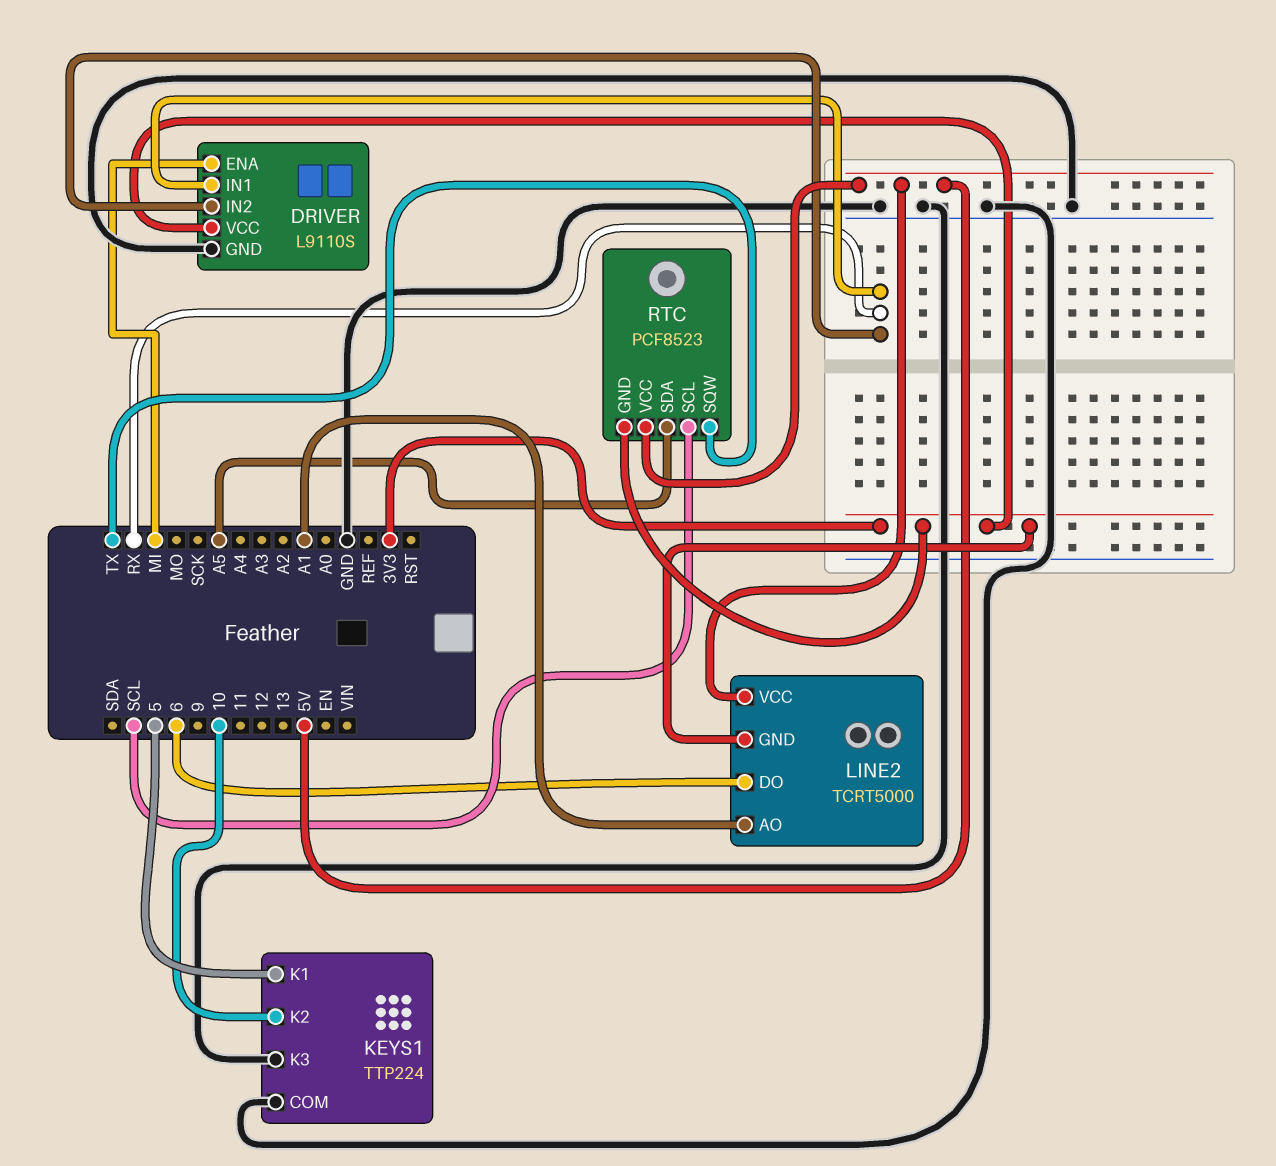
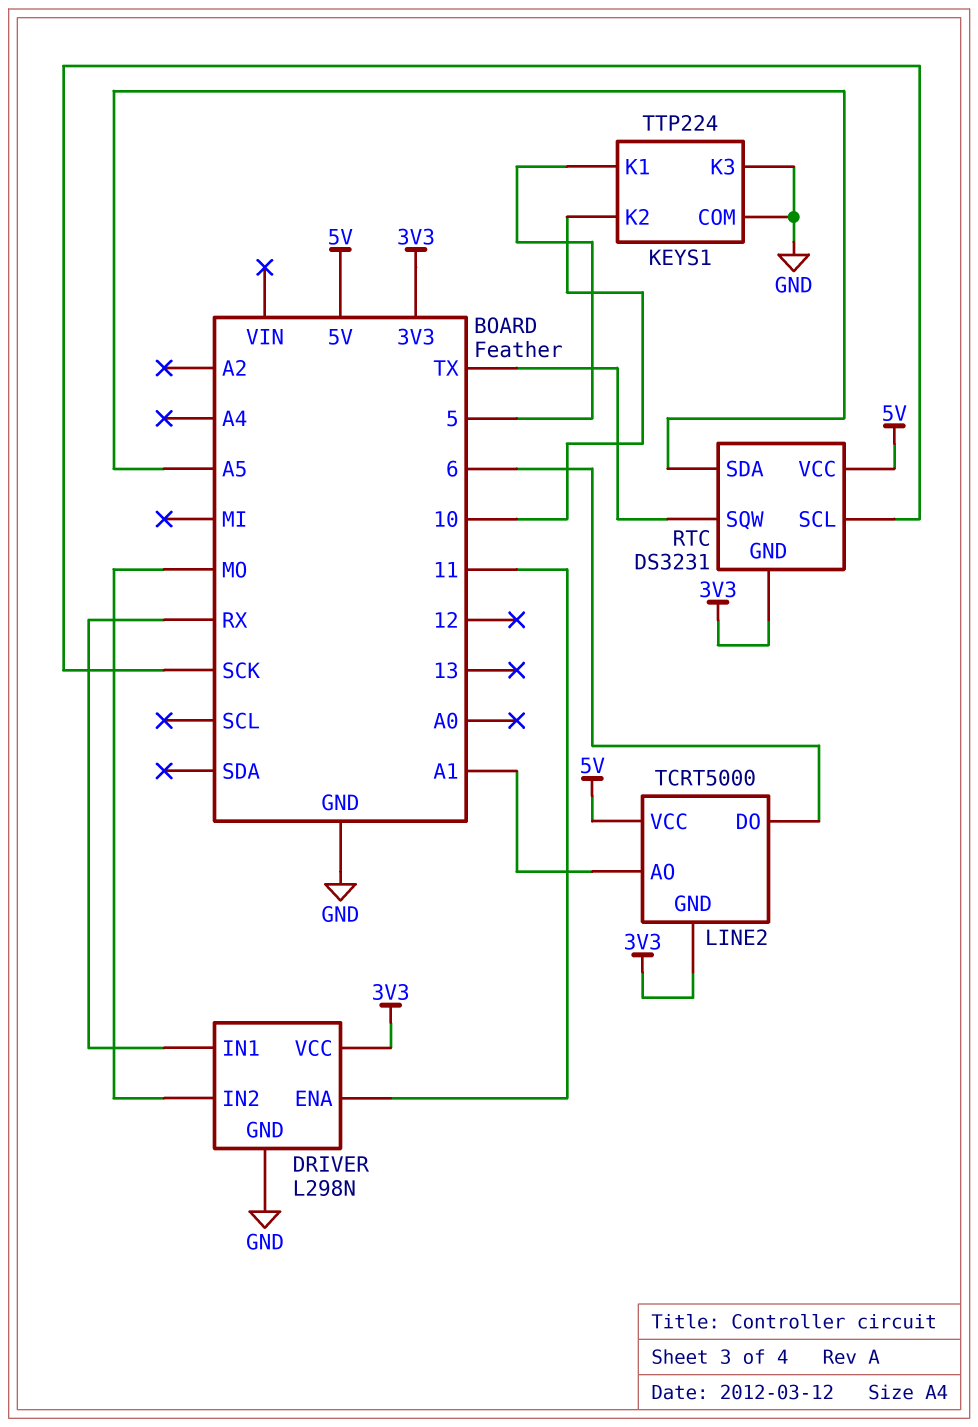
DRIVER: L9110S -> L298N
DRIVER pin ENA: MI -> 11
DRIVER pin IN2: RX -> MO
RTC: PCF8523 -> DS3231
RTC pin SCL: SCL -> SCK

